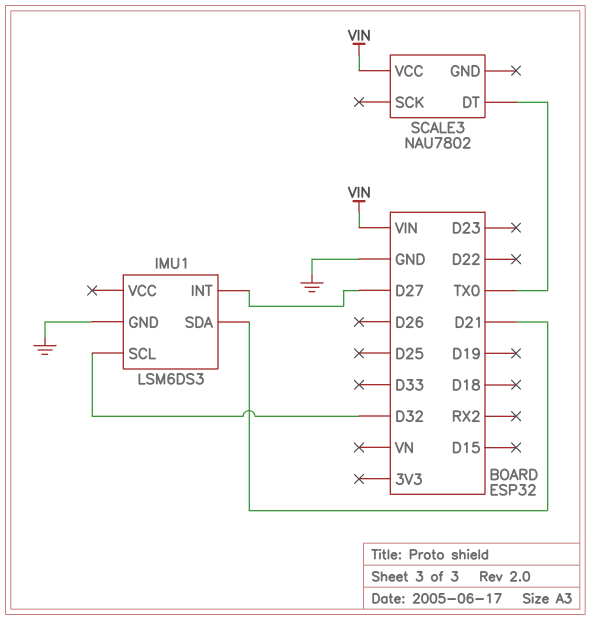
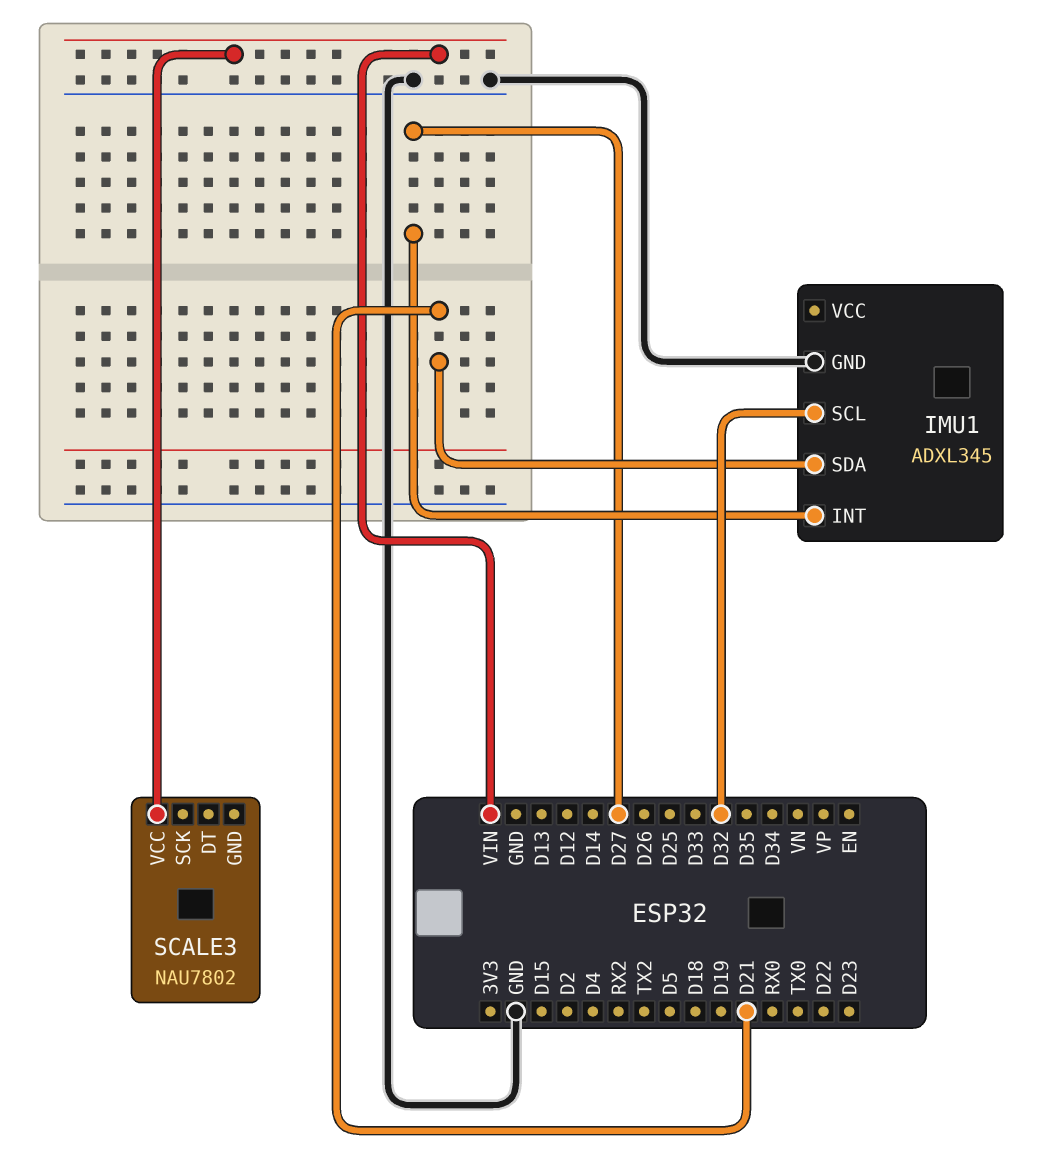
IMU1: LSM6DS3 -> ADXL345
SCALE3 pin DT: TX0 -> none

